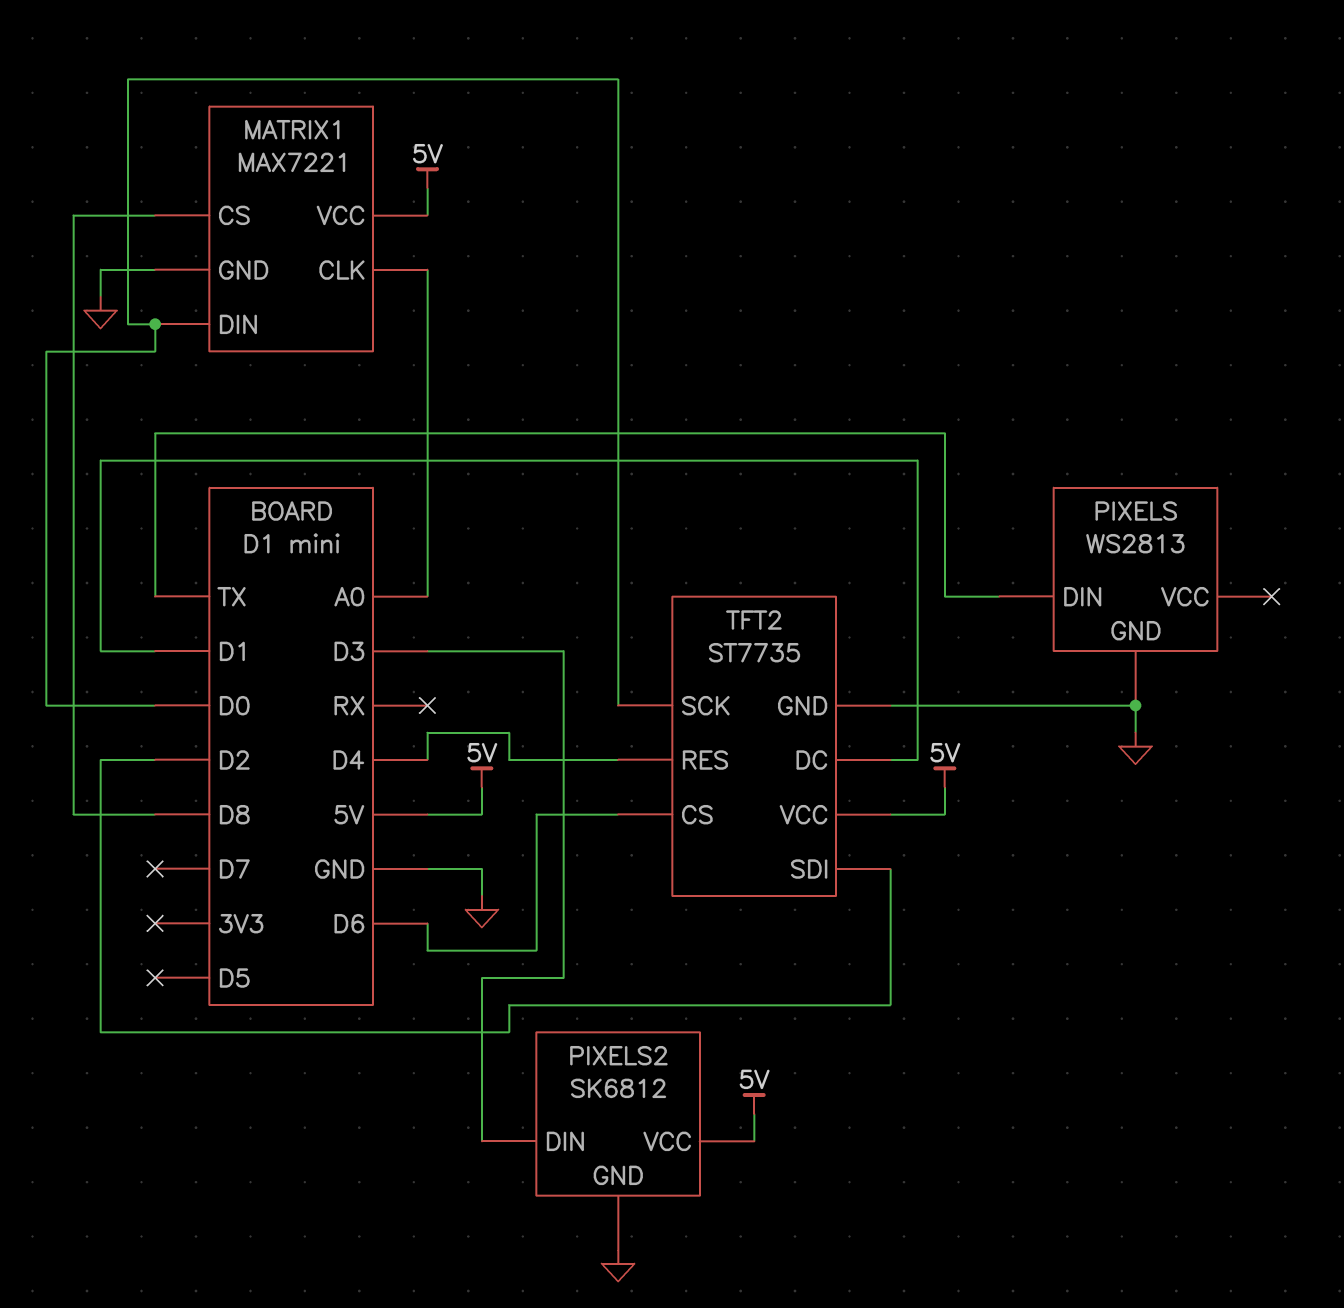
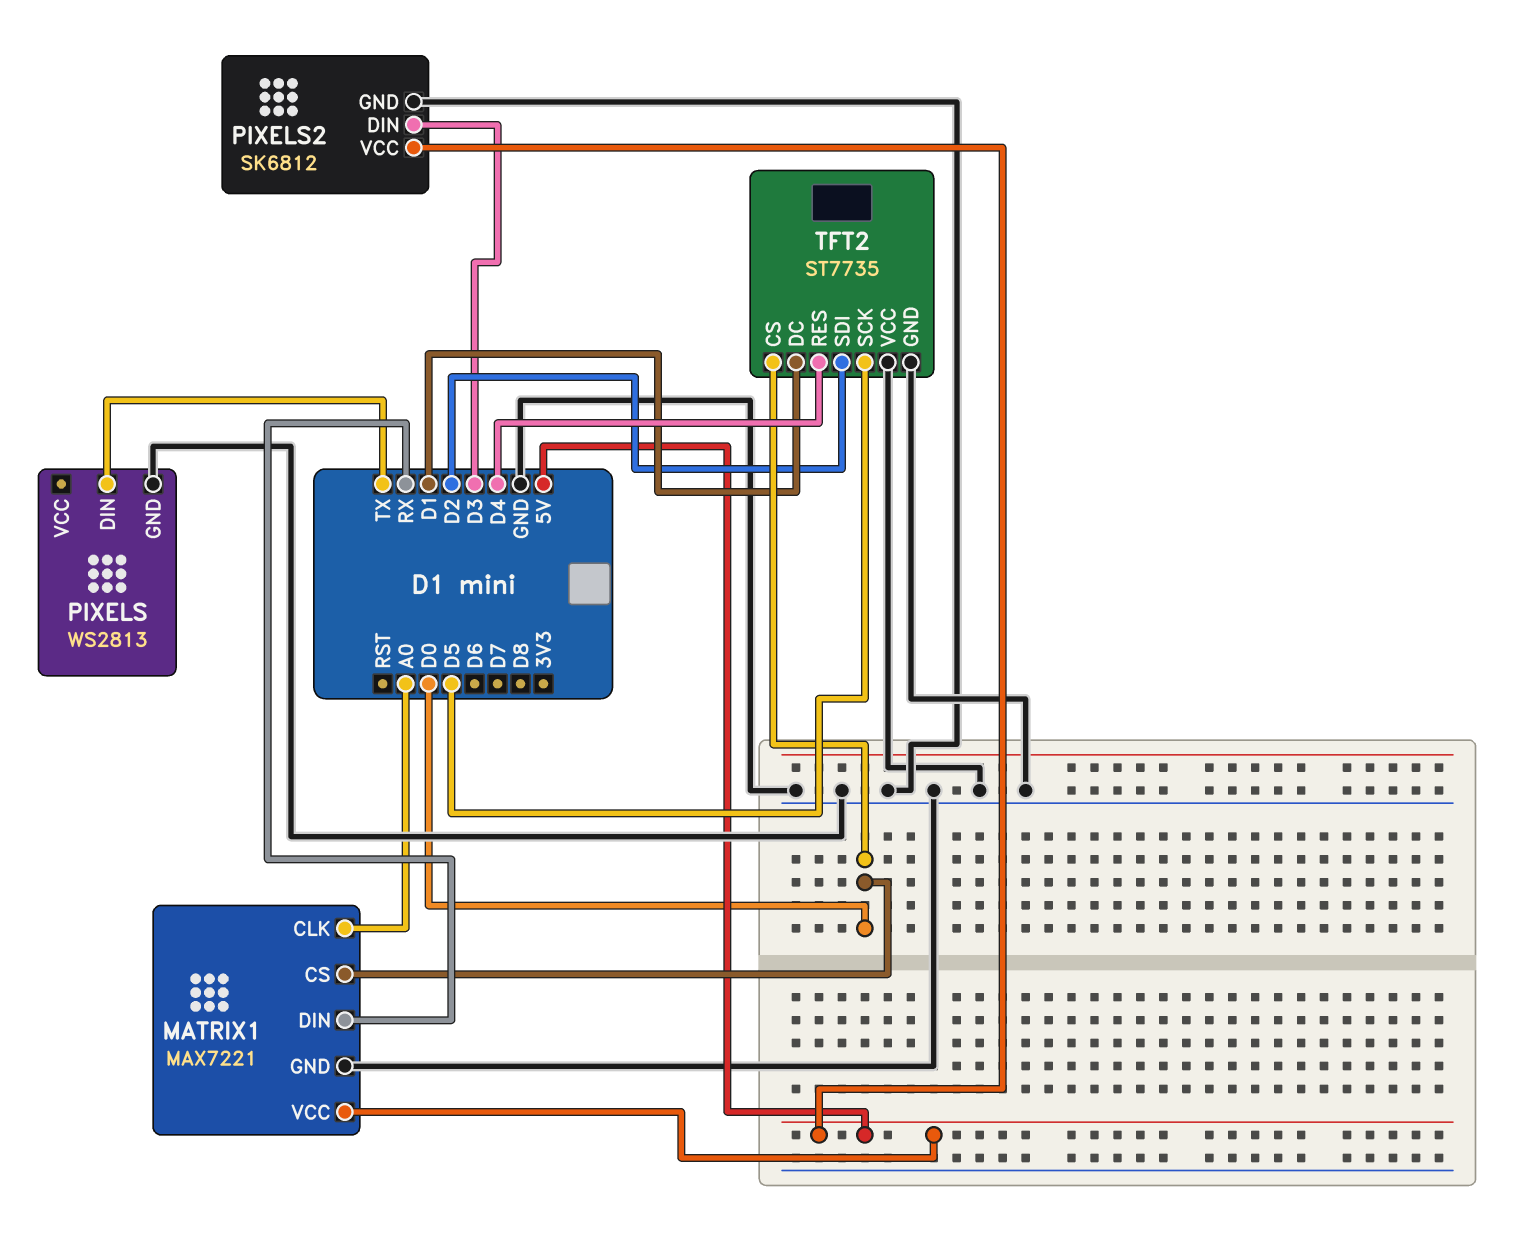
MATRIX1 pin CS: D8 -> D0
MATRIX1 pin DIN: D0 -> RX
TFT2 pin CS: D6 -> D0
TFT2 pin SCK: D0 -> D5
TFT2 pin VCC: 5V -> GND

